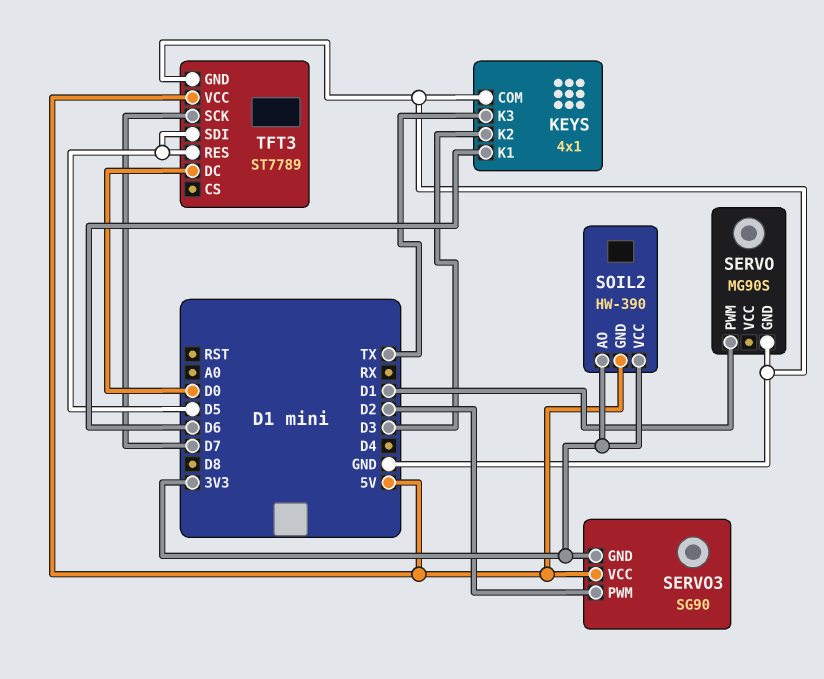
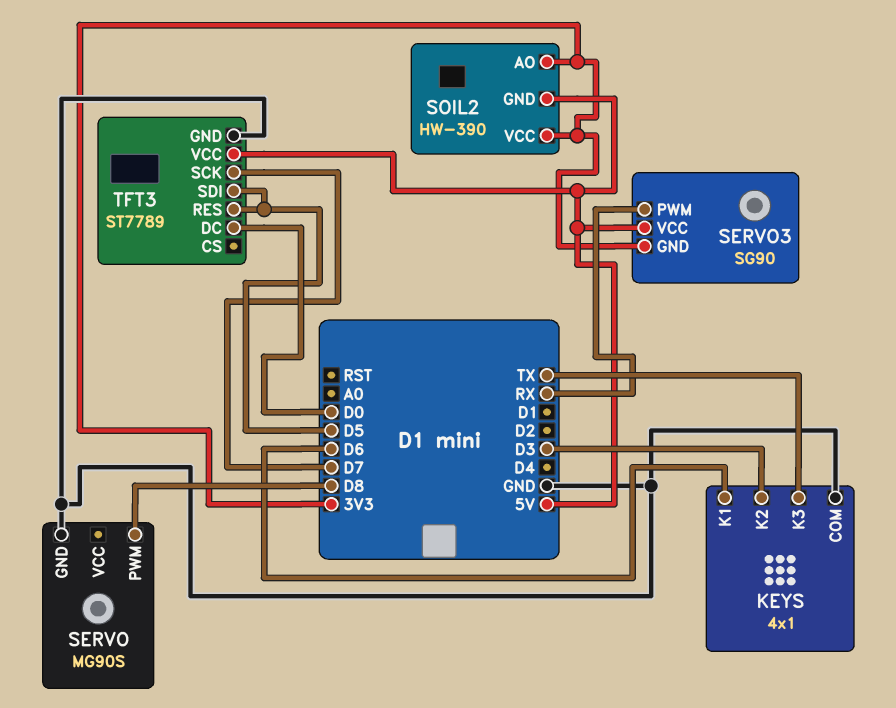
SERVO pin PWM: D1 -> D8
SERVO3 pin PWM: D2 -> RX

